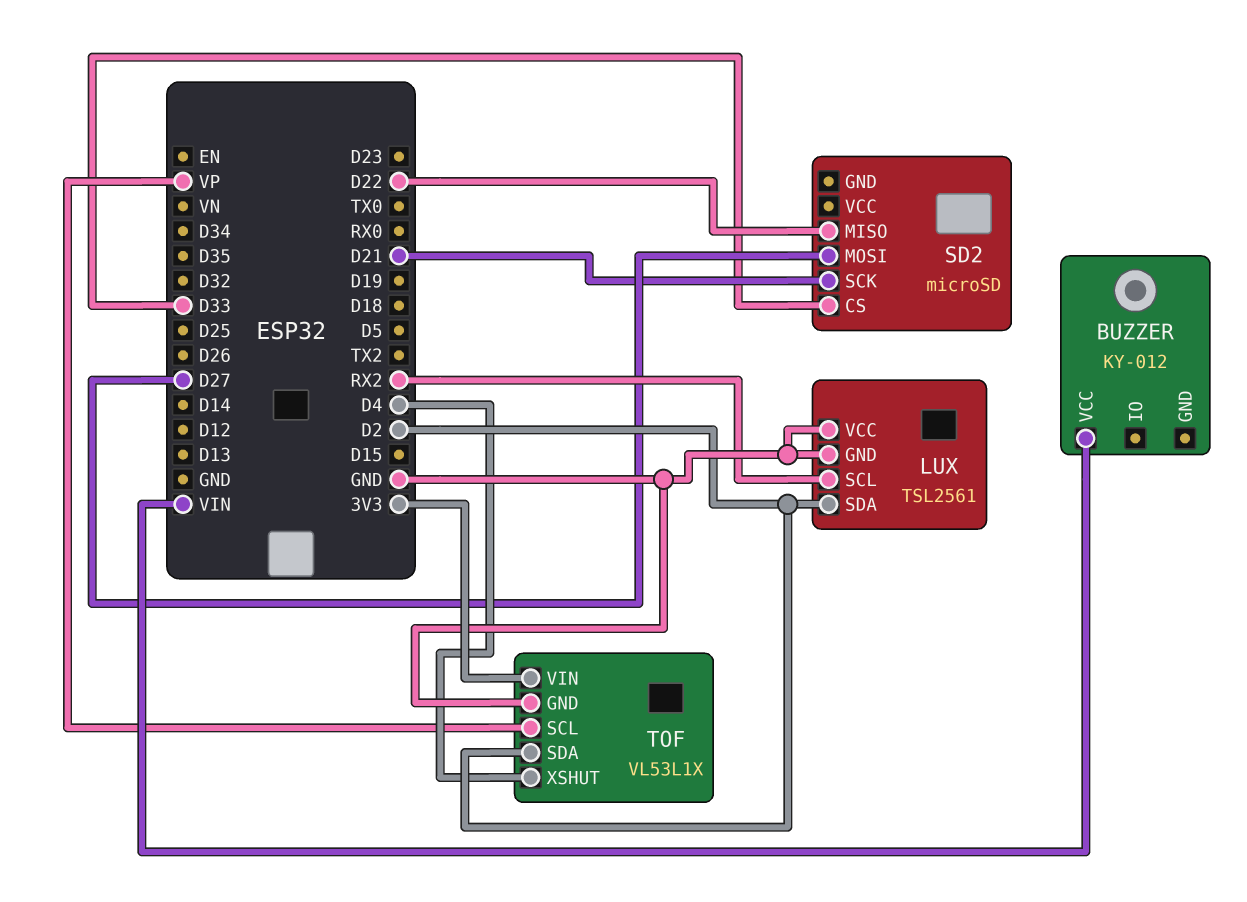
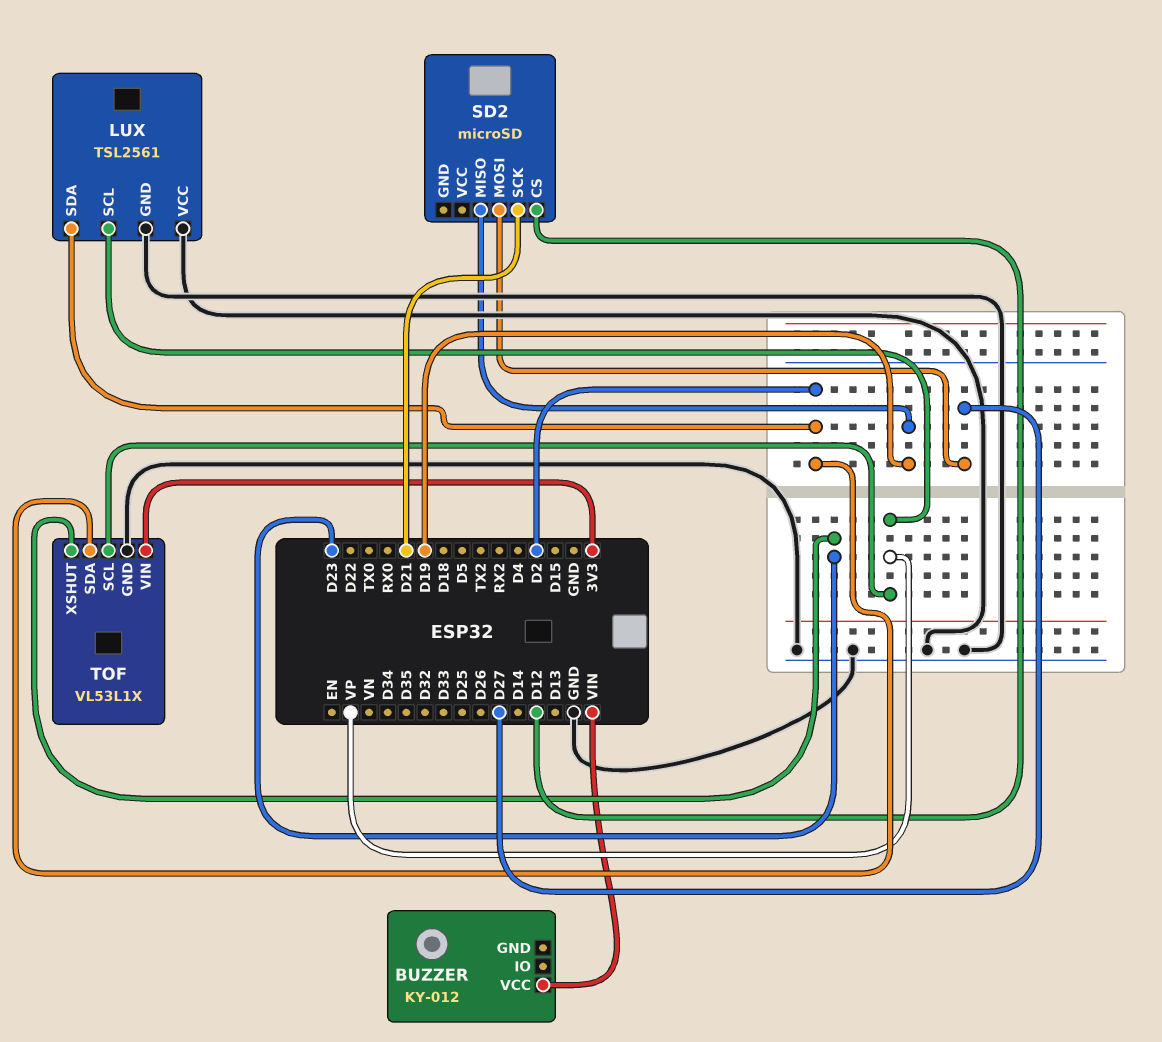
LUX pin SCL: RX2 -> VP
SD2 pin CS: D33 -> D12
SD2 pin MISO: D22 -> D19
TOF pin XSHUT: D4 -> D23

